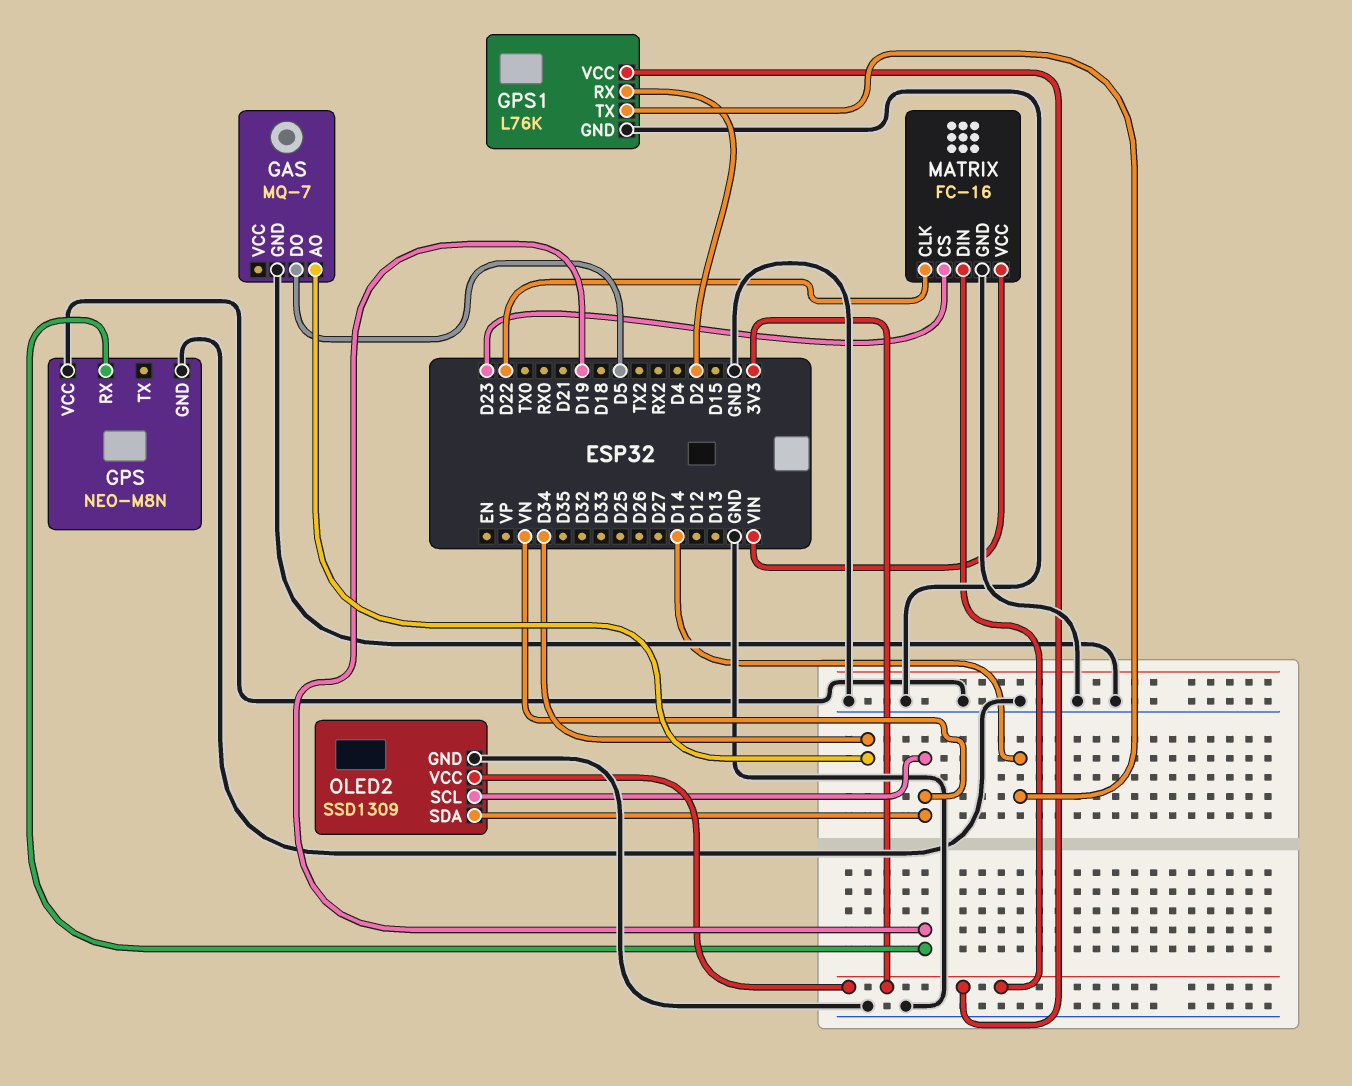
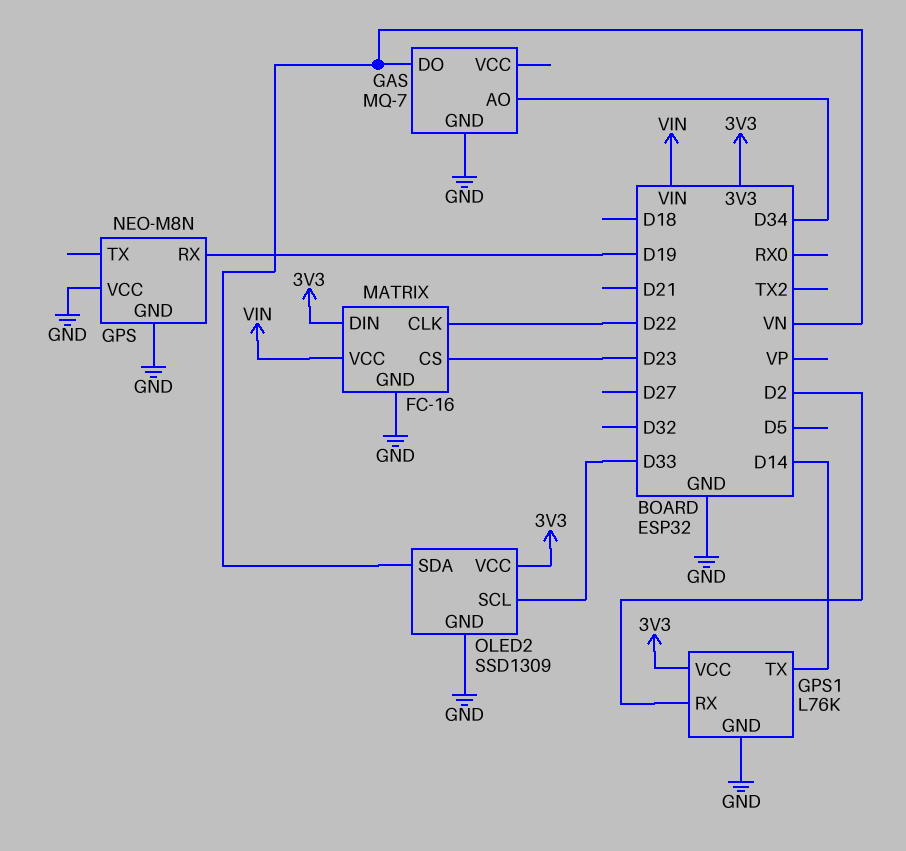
GAS pin DO: D5 -> VN
OLED2 pin SCL: VN -> D33

